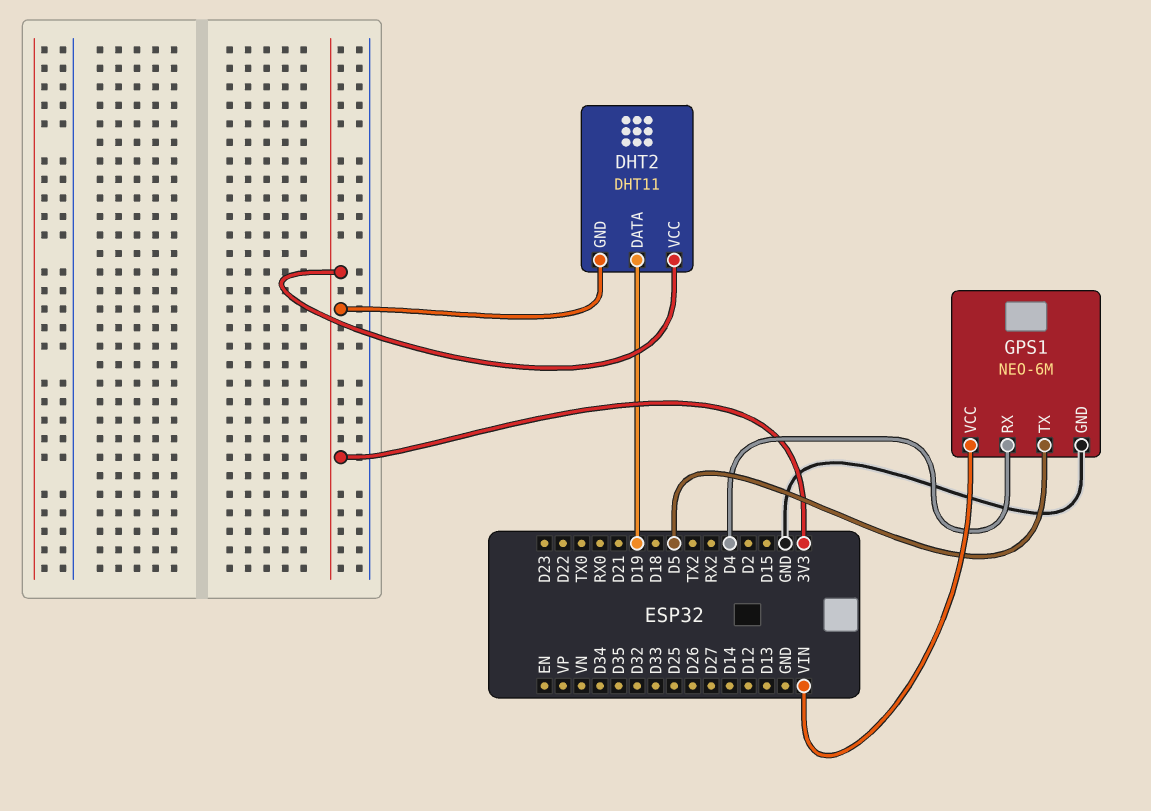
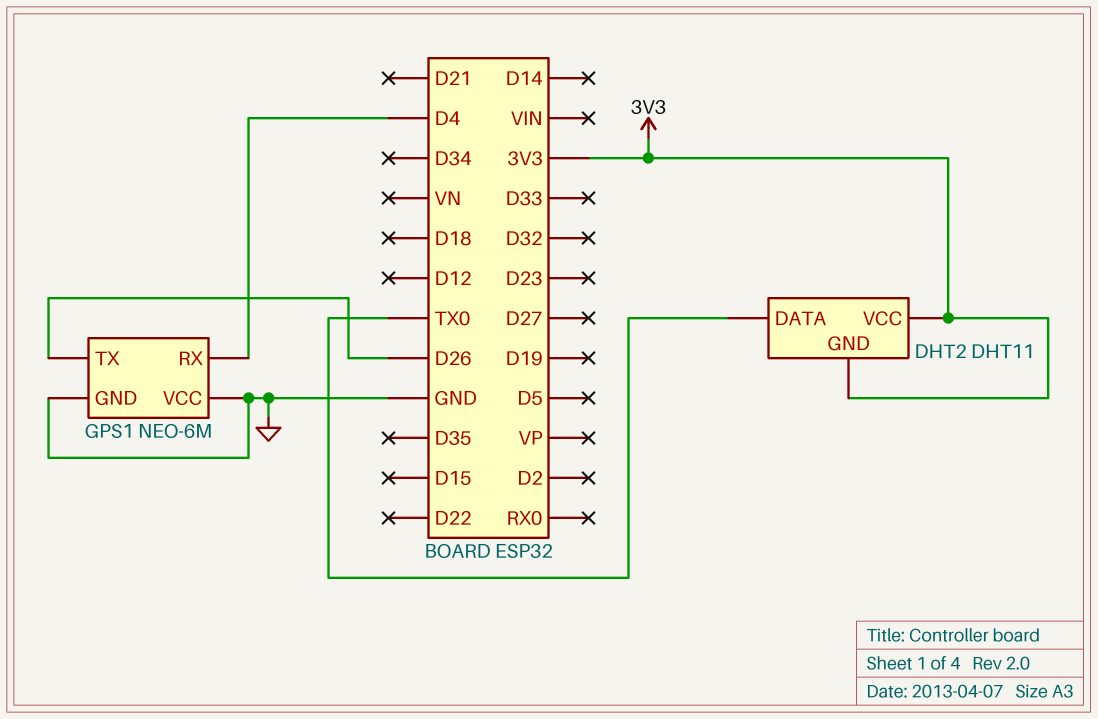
DHT2 pin DATA: D19 -> TX0
GPS1 pin TX: D5 -> D26
GPS1 pin VCC: VIN -> GND

